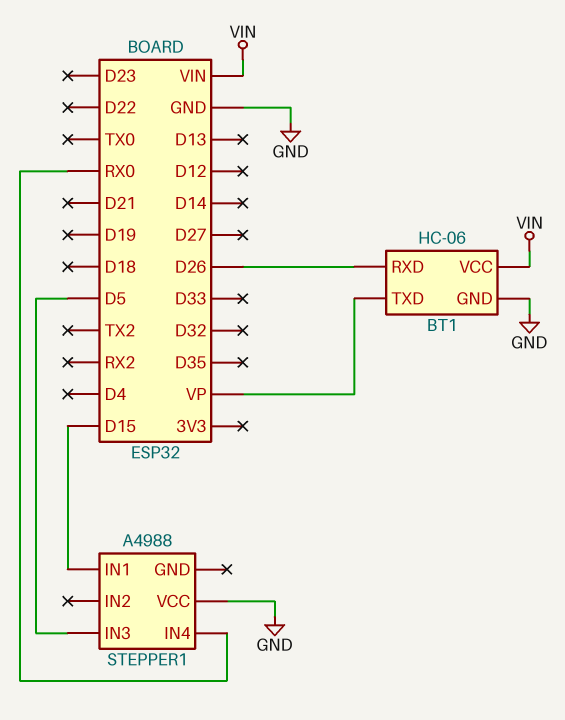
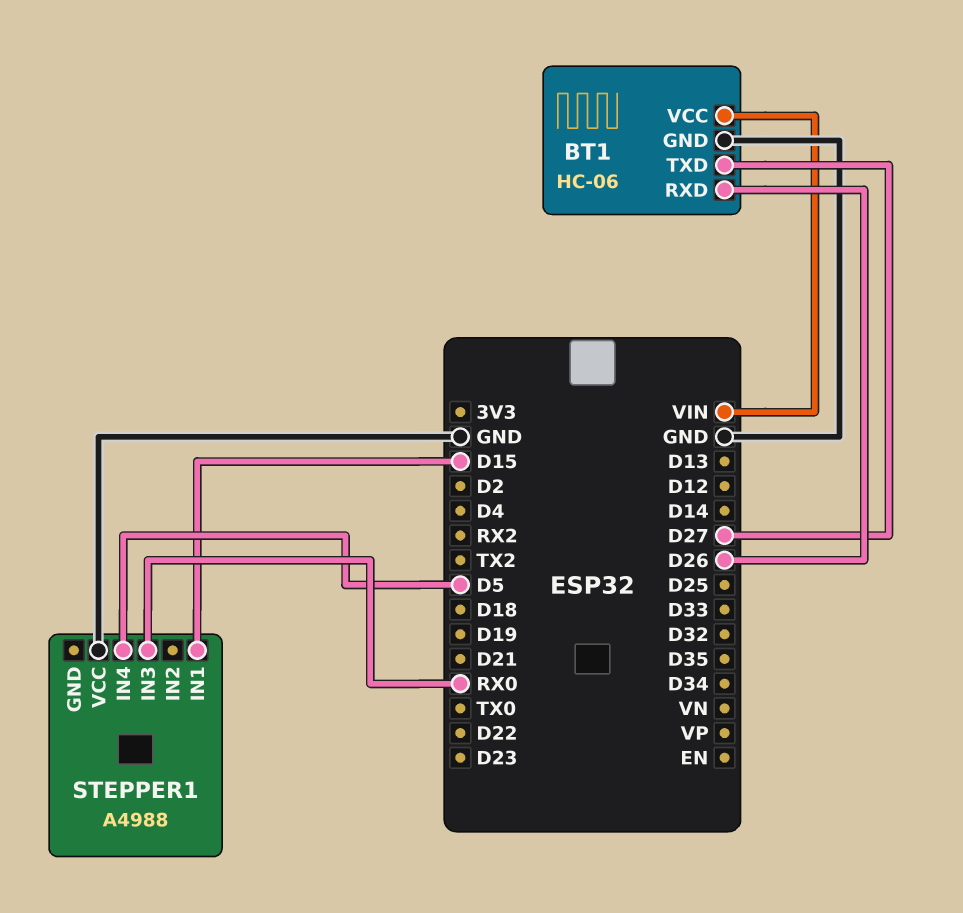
BT1 pin TXD: VP -> D27
STEPPER1 pin IN3: D5 -> RX0
STEPPER1 pin IN4: RX0 -> D5

